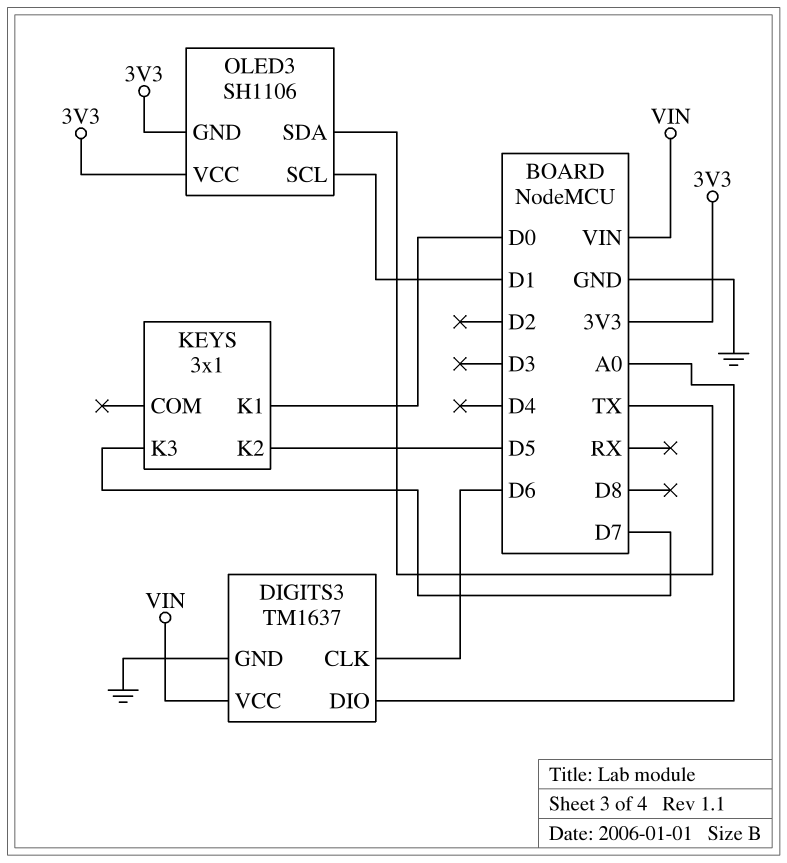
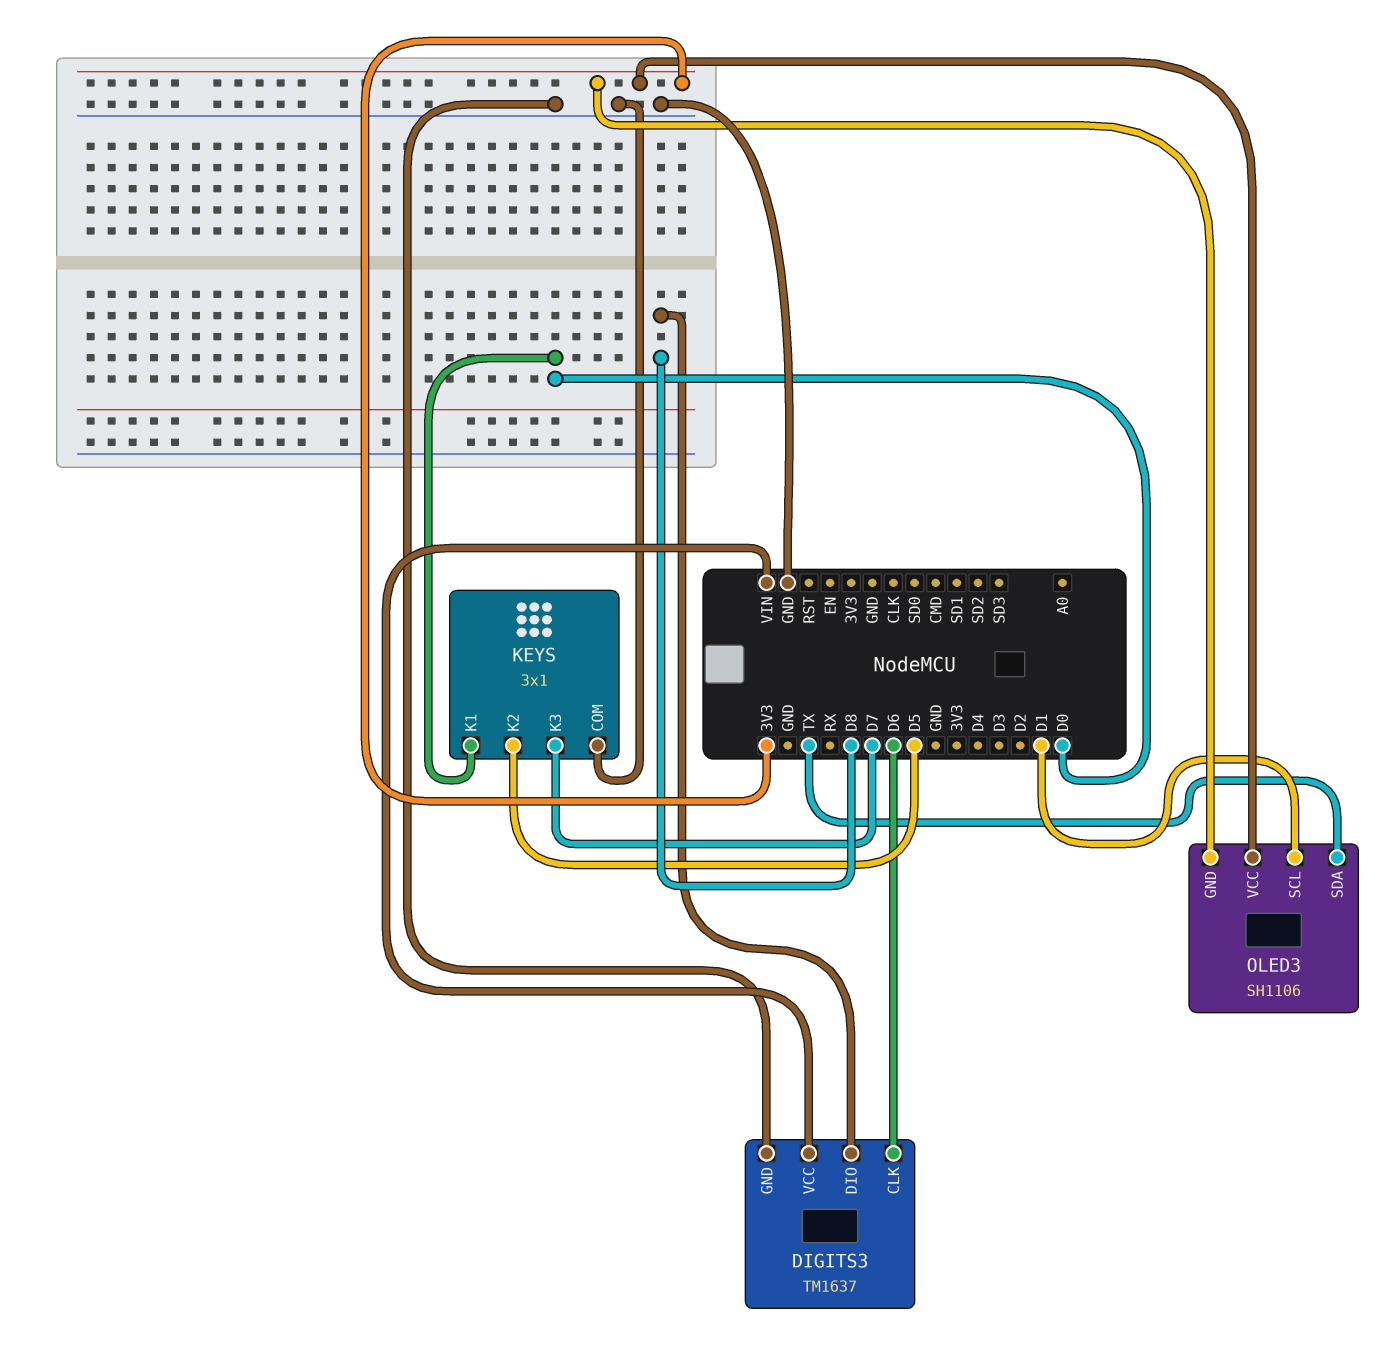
DIGITS3 pin DIO: A0 -> D8
KEYS pin COM: none -> GND

